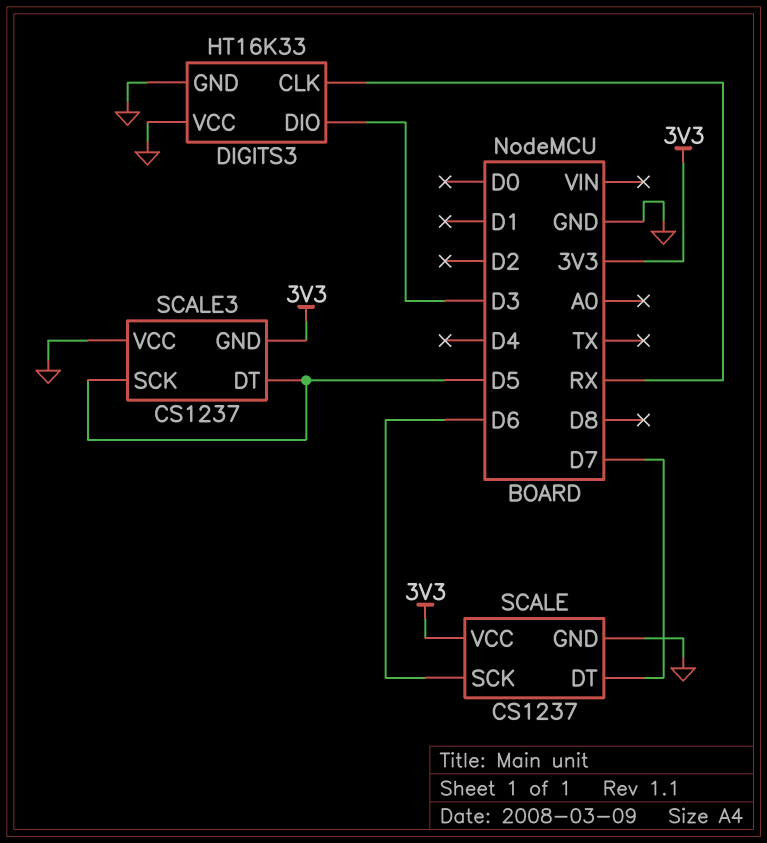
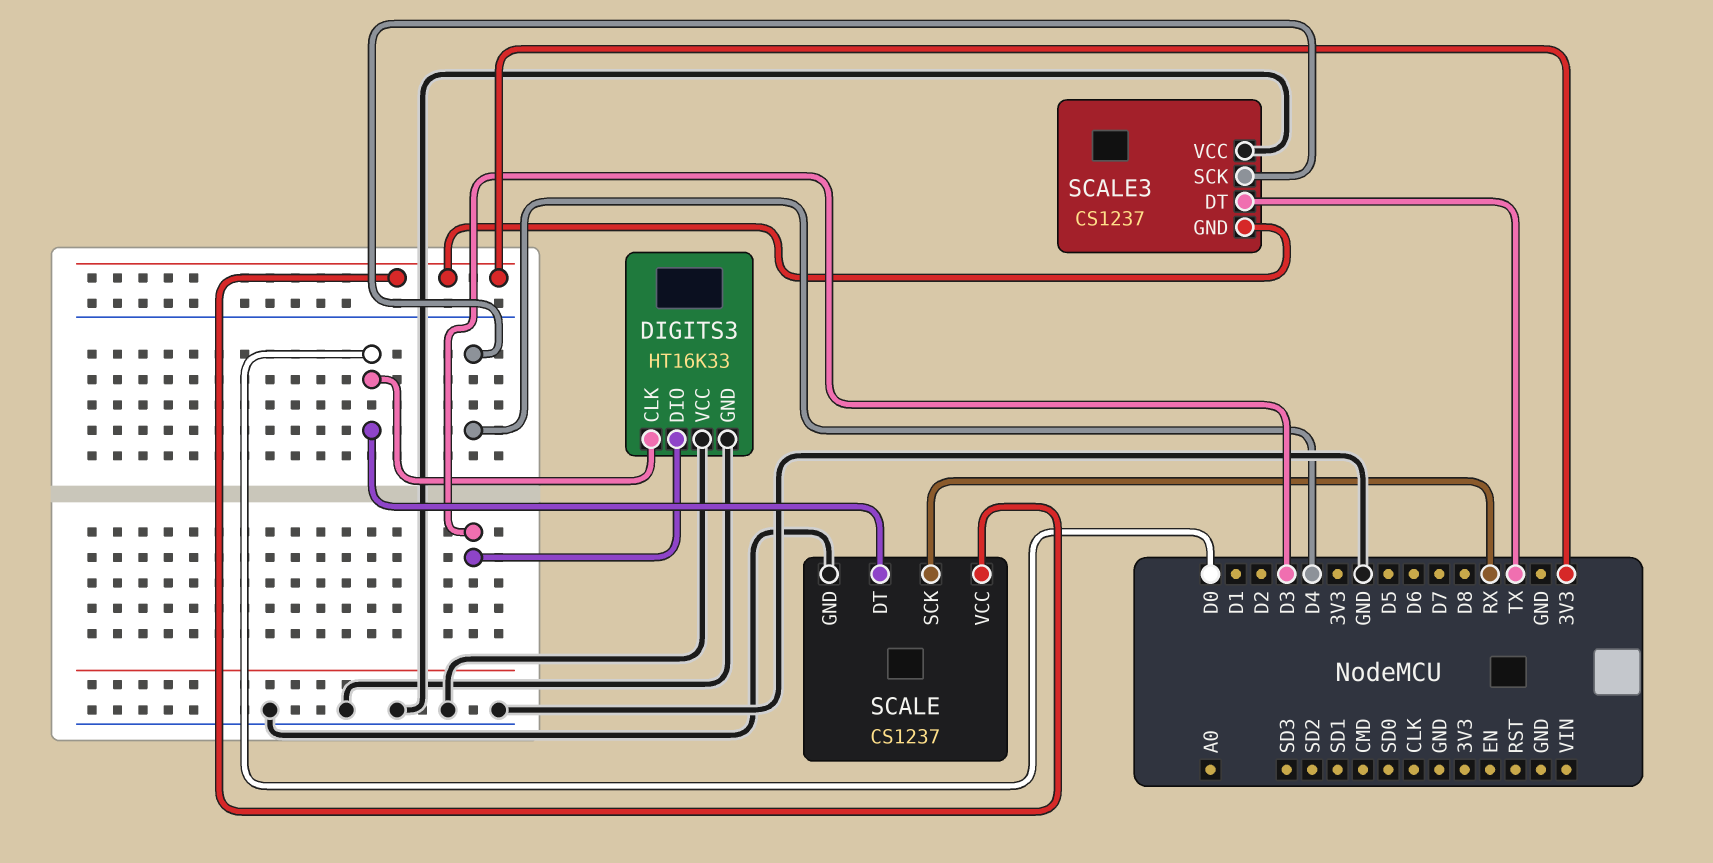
DIGITS3 pin CLK: RX -> D0
SCALE pin DT: D7 -> D0
SCALE pin SCK: D6 -> RX
SCALE3 pin DT: D5 -> TX
SCALE3 pin SCK: D5 -> D4

